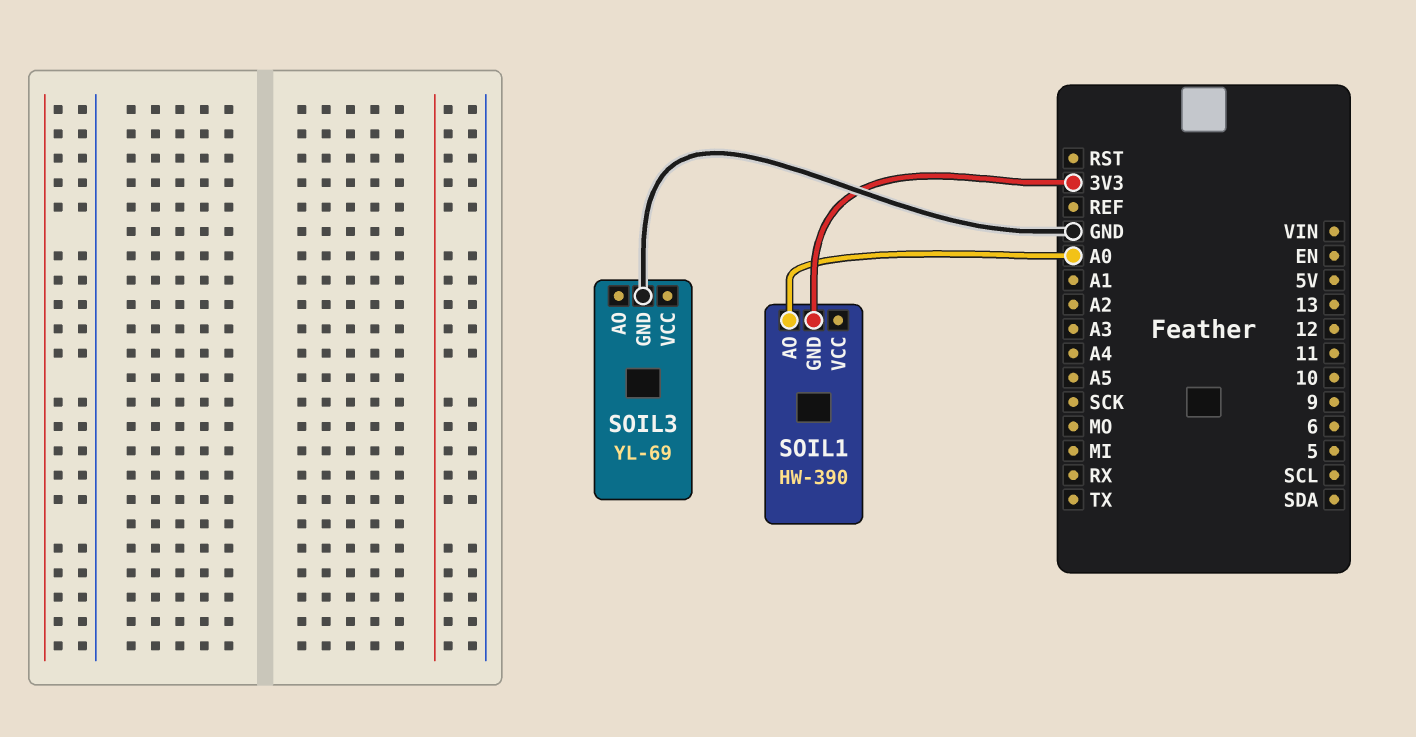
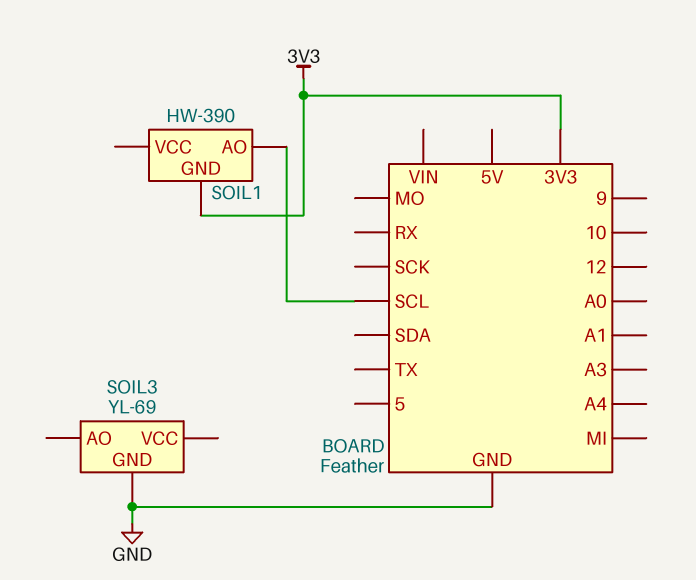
SOIL1 pin AO: A0 -> SCL

